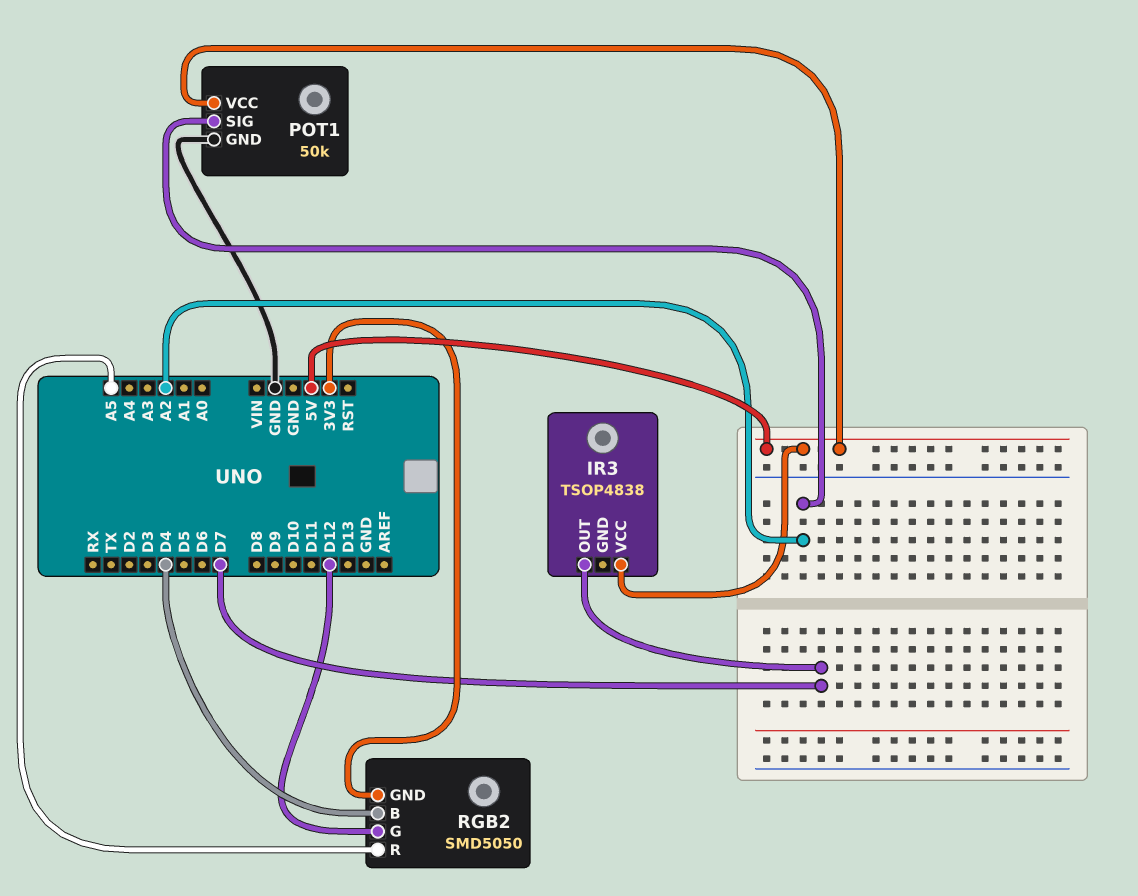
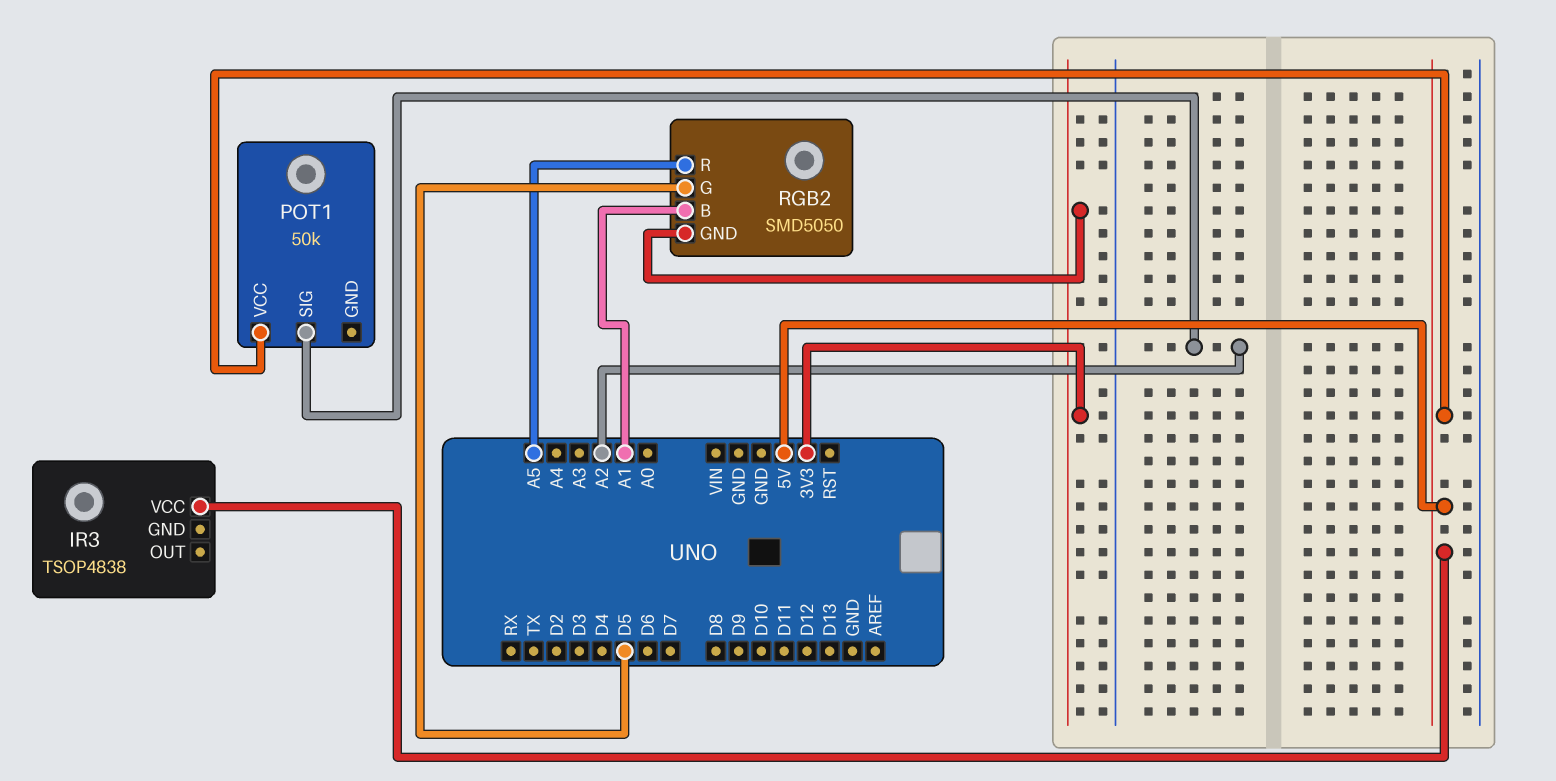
IR3 pin OUT: D7 -> none
POT1 pin GND: GND -> none
RGB2 pin B: D4 -> A1
RGB2 pin G: D12 -> D5

